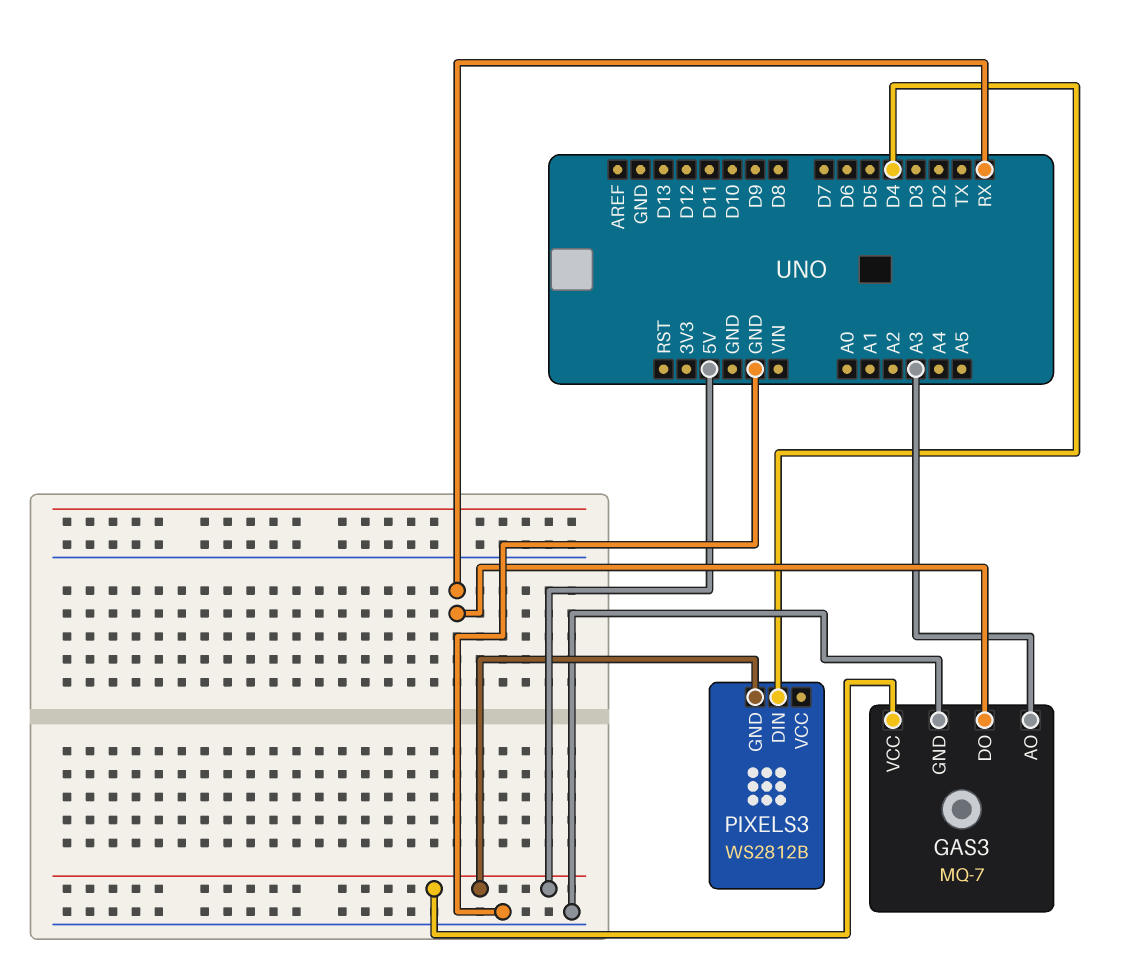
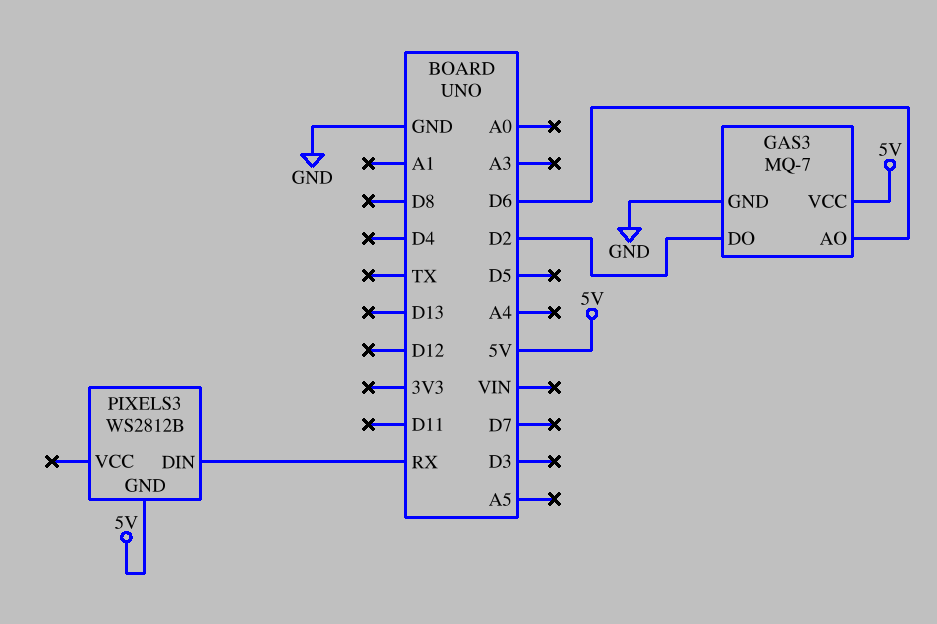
GAS3 pin AO: A3 -> D6
GAS3 pin DO: RX -> D2
PIXELS3 pin DIN: D4 -> RX

